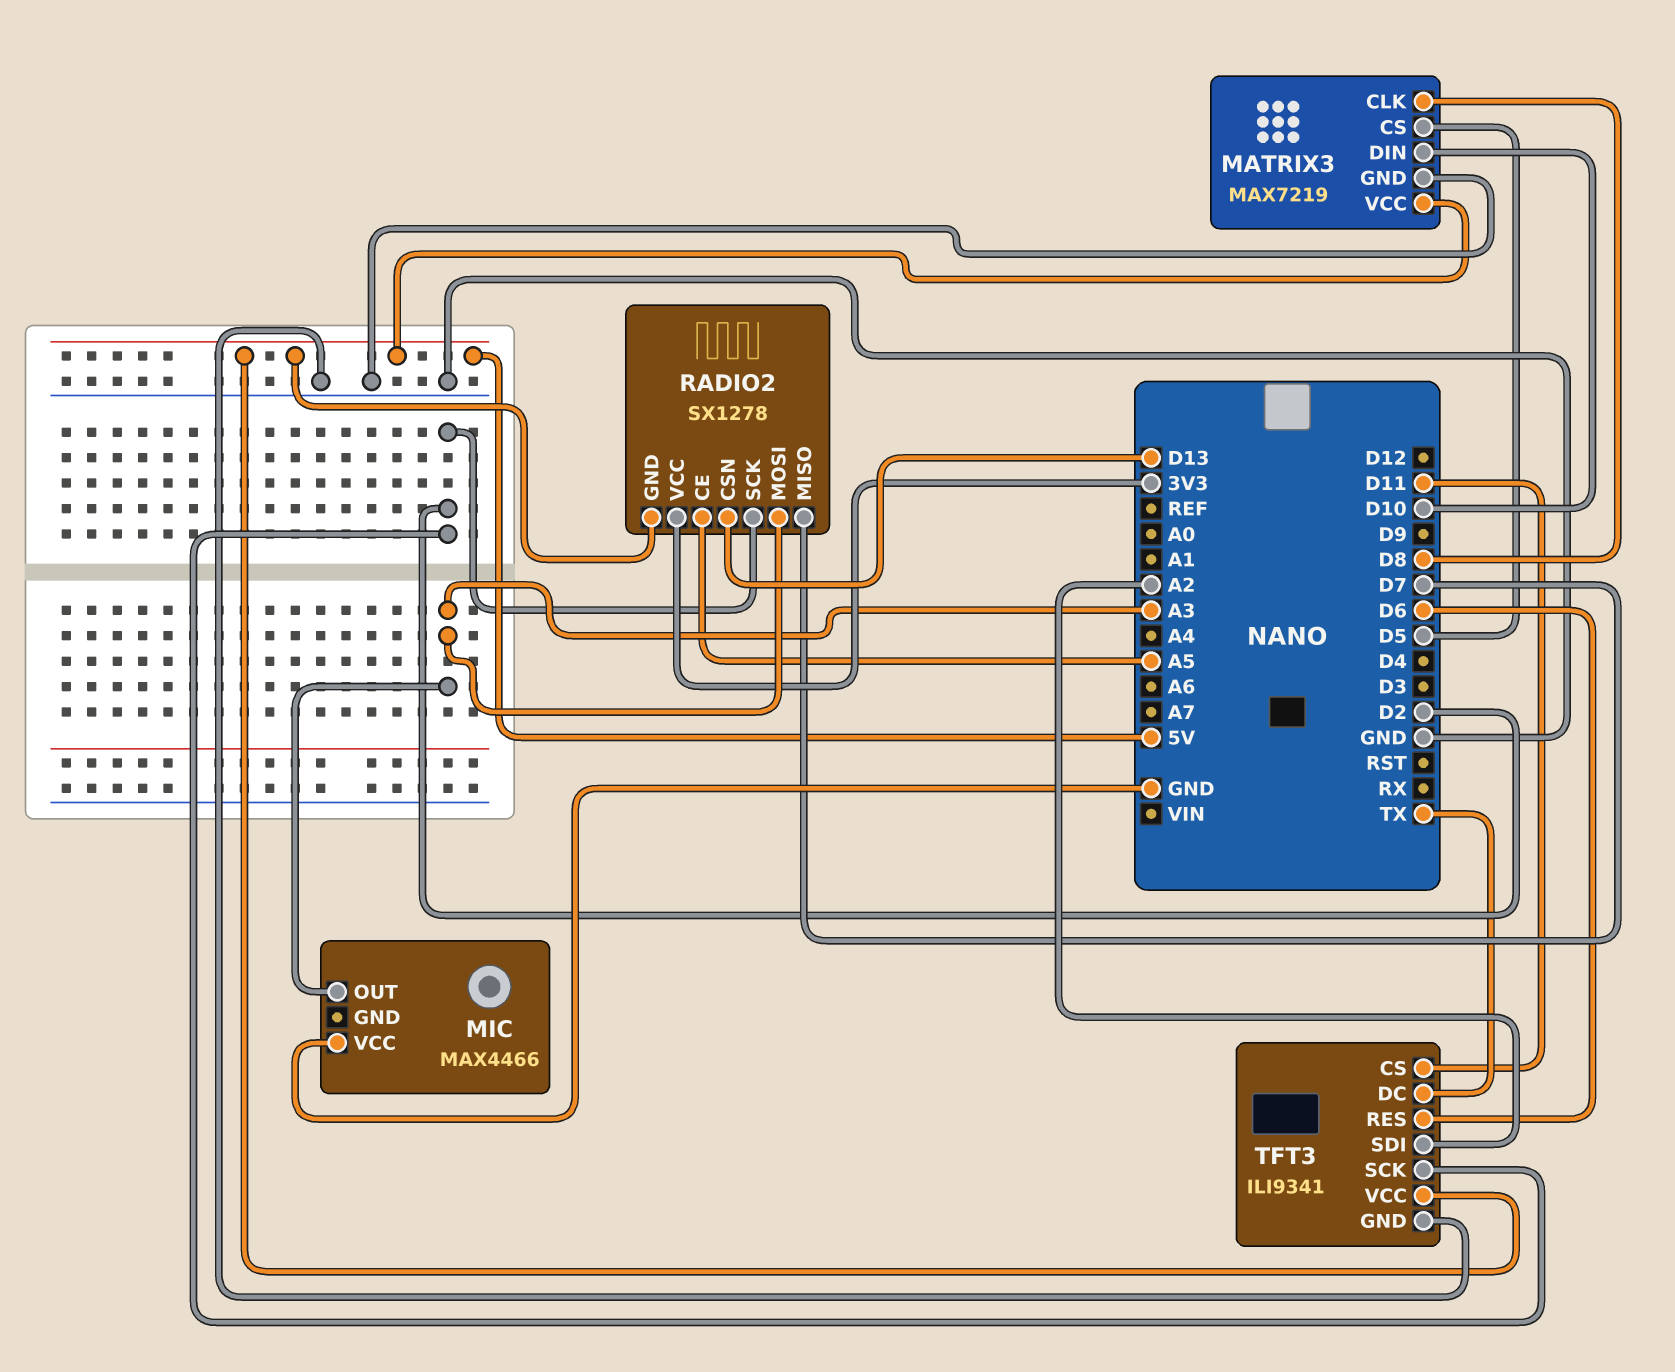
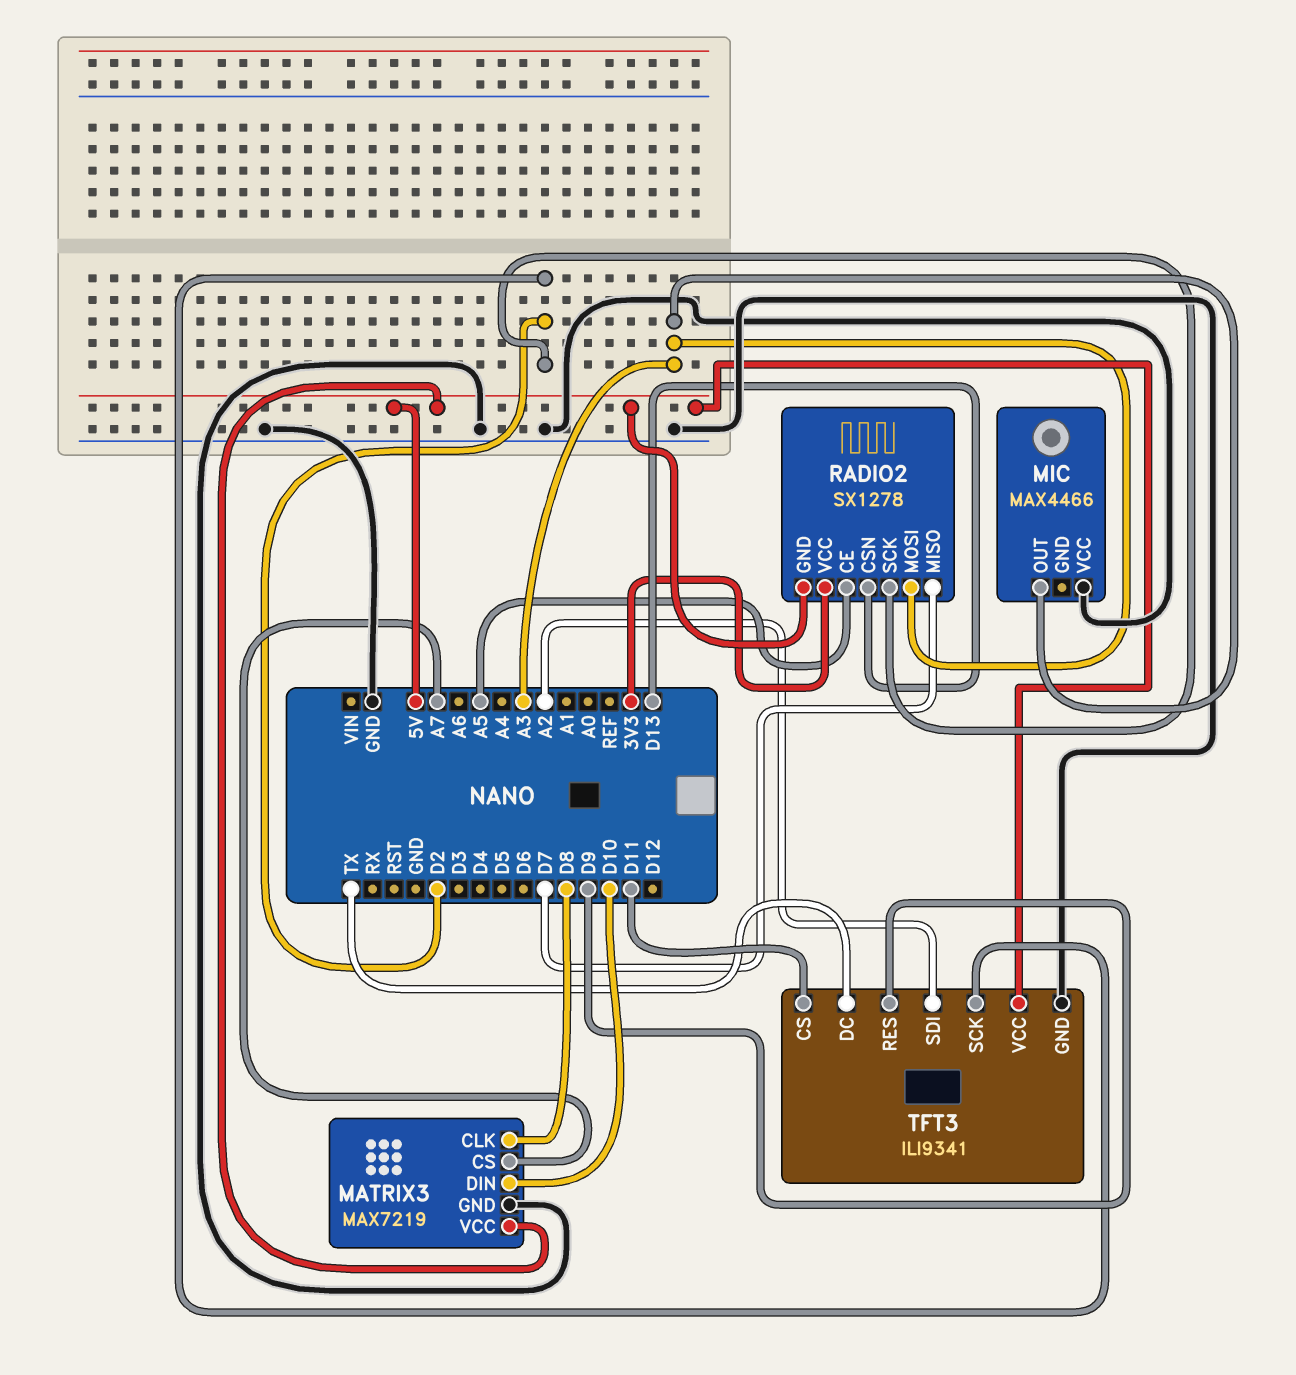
MATRIX3 pin CS: D5 -> A7
TFT3 pin RES: D6 -> D9

